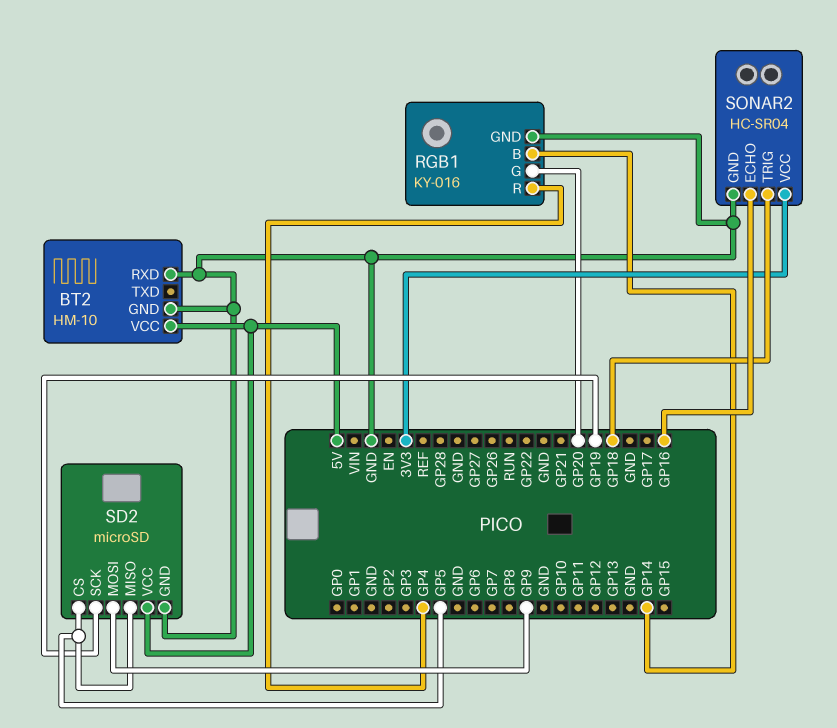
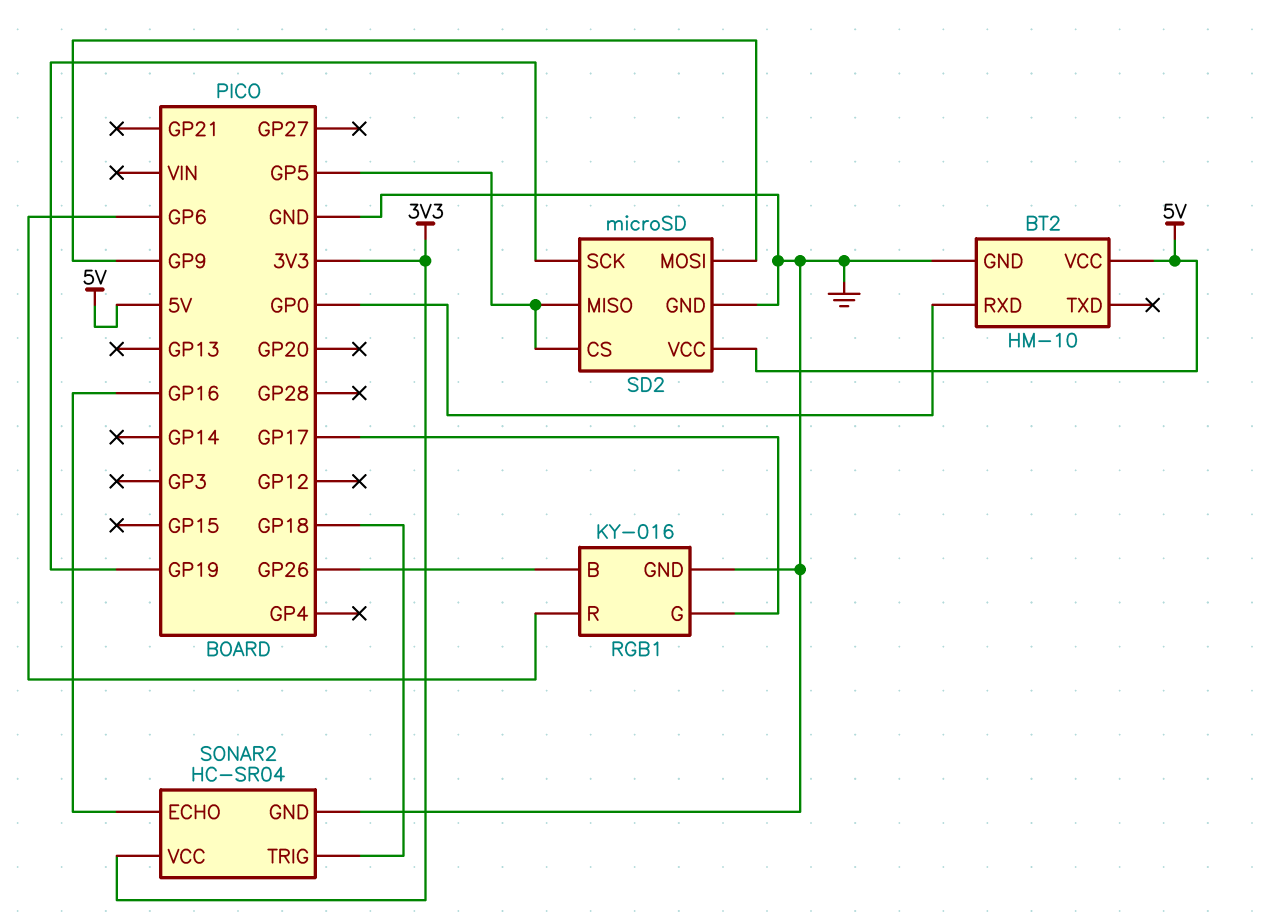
BT2 pin RXD: GND -> GP0
RGB1 pin B: GP14 -> GP26
RGB1 pin G: GP20 -> GP17
RGB1 pin R: GP4 -> GP6

